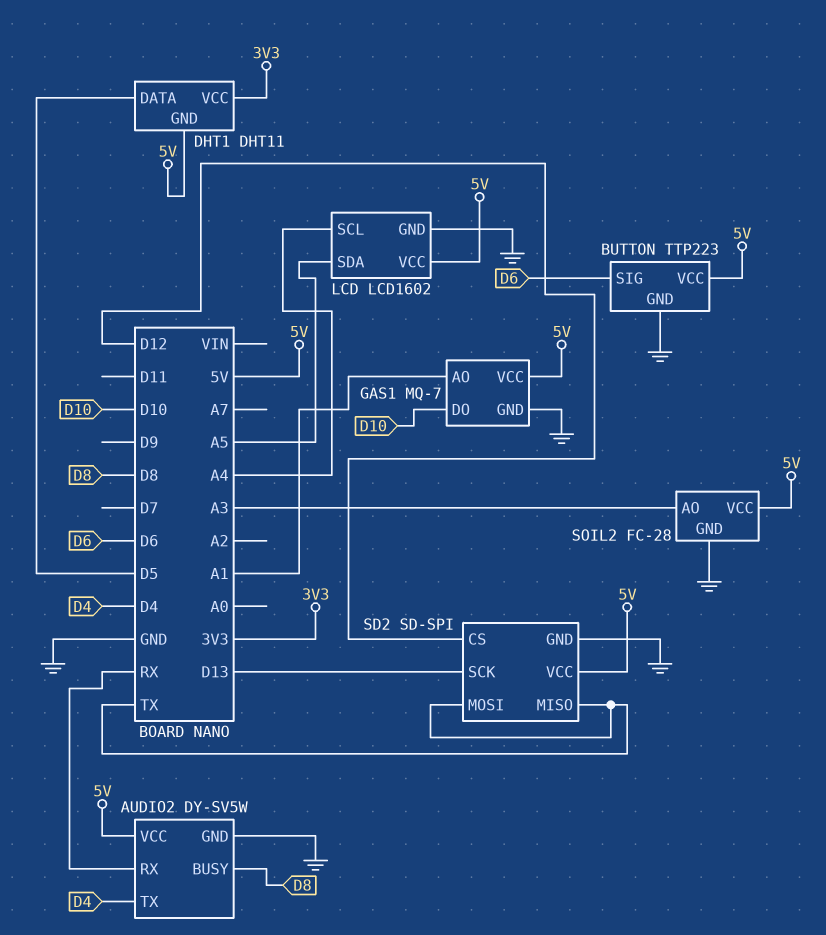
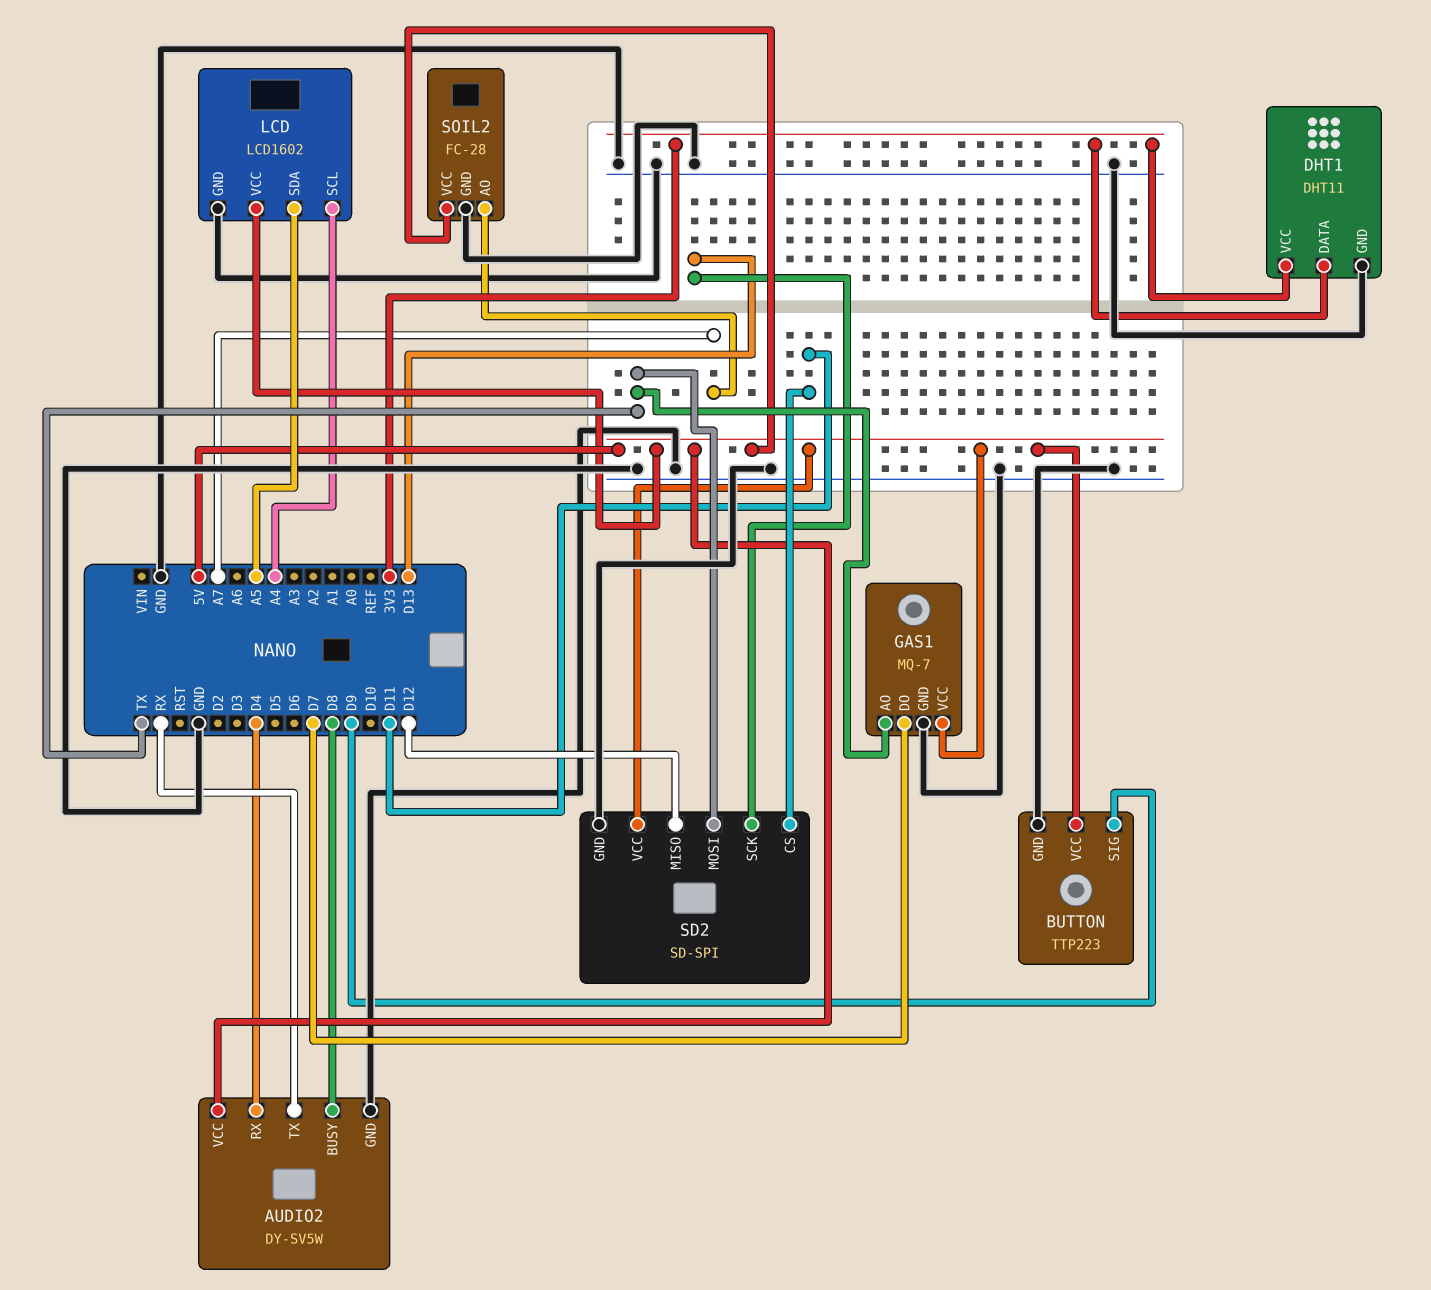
AUDIO2 pin RX: RX -> D4
AUDIO2 pin TX: D4 -> RX
BUTTON pin SIG: D6 -> D9
DHT1 pin DATA: D5 -> 3V3
DHT1 pin GND: 5V -> GND
GAS1 pin AO: A1 -> TX
GAS1 pin DO: D10 -> D7
SD2 pin CS: D12 -> D11
SD2 pin MISO: TX -> D12
SOIL2 pin AO: A3 -> A7

